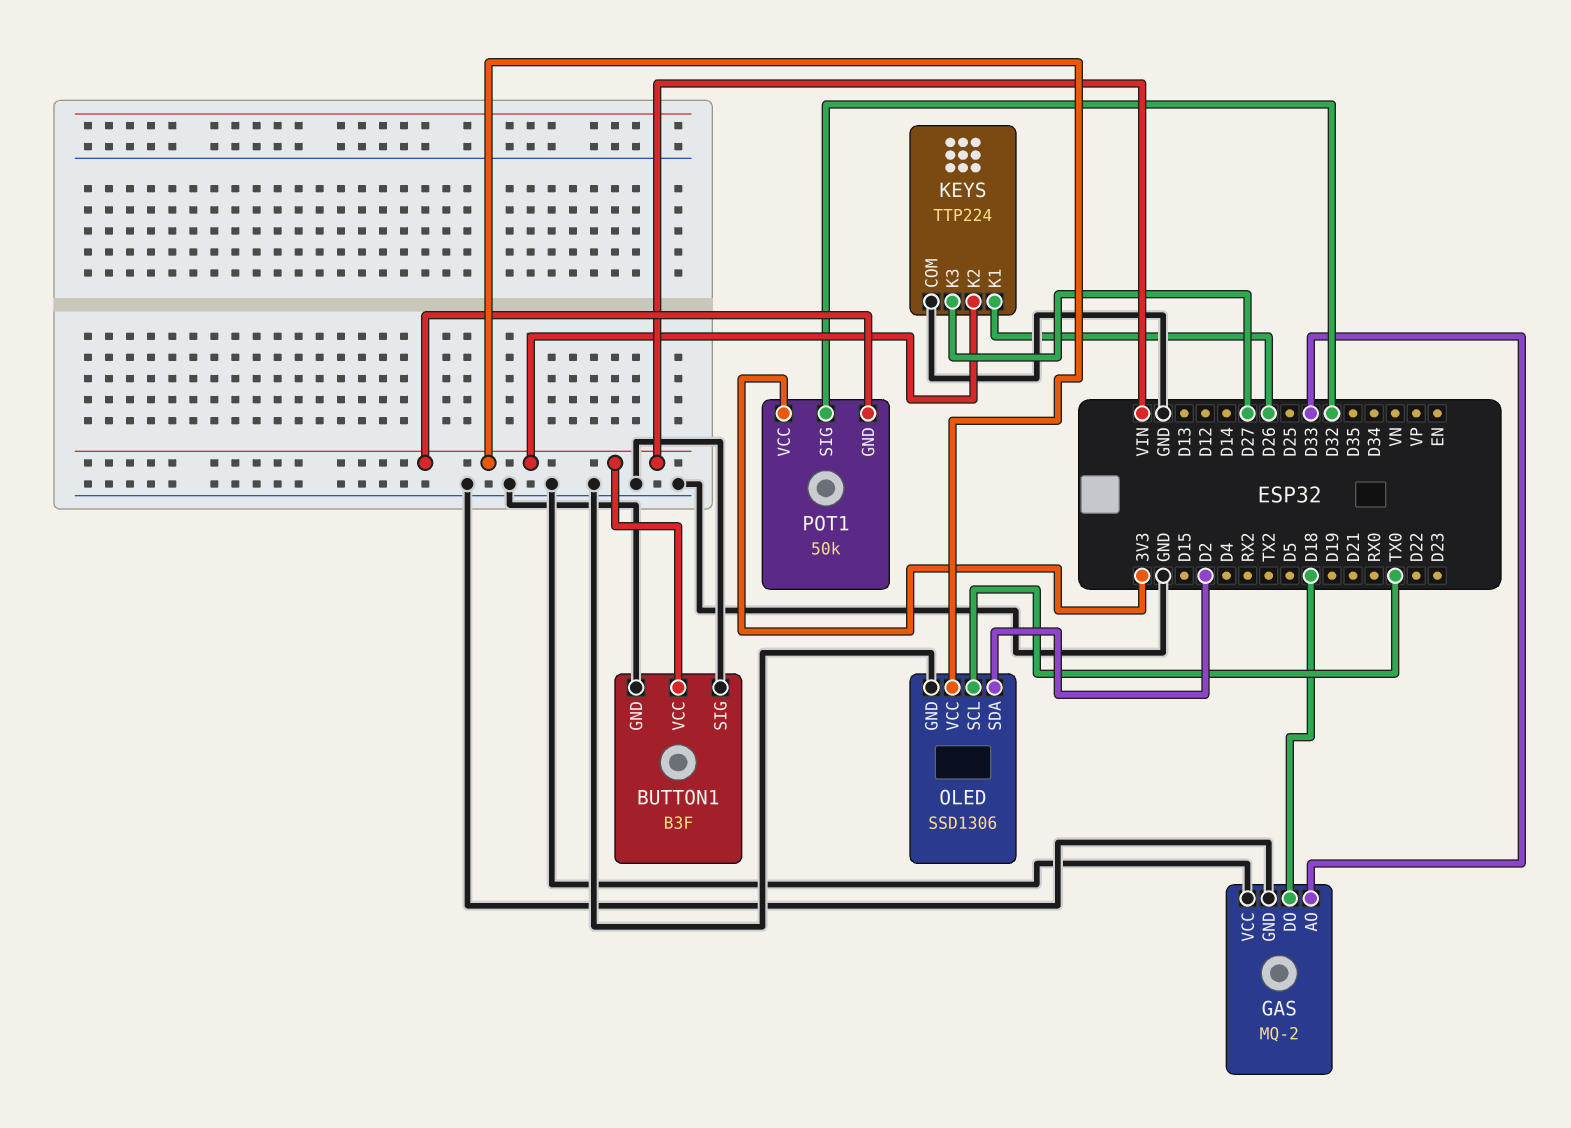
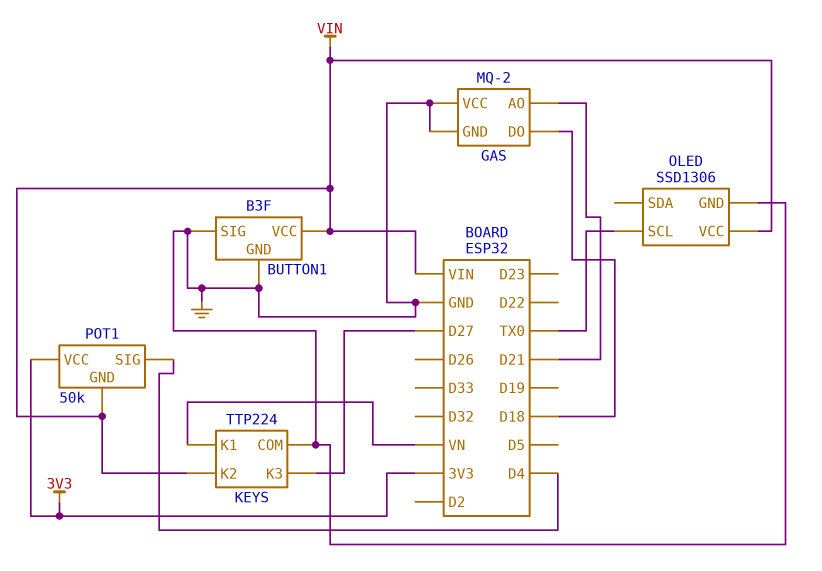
GAS pin AO: D33 -> D21
KEYS pin K1: D26 -> VN
OLED pin SDA: D2 -> none
POT1 pin SIG: D32 -> D4

